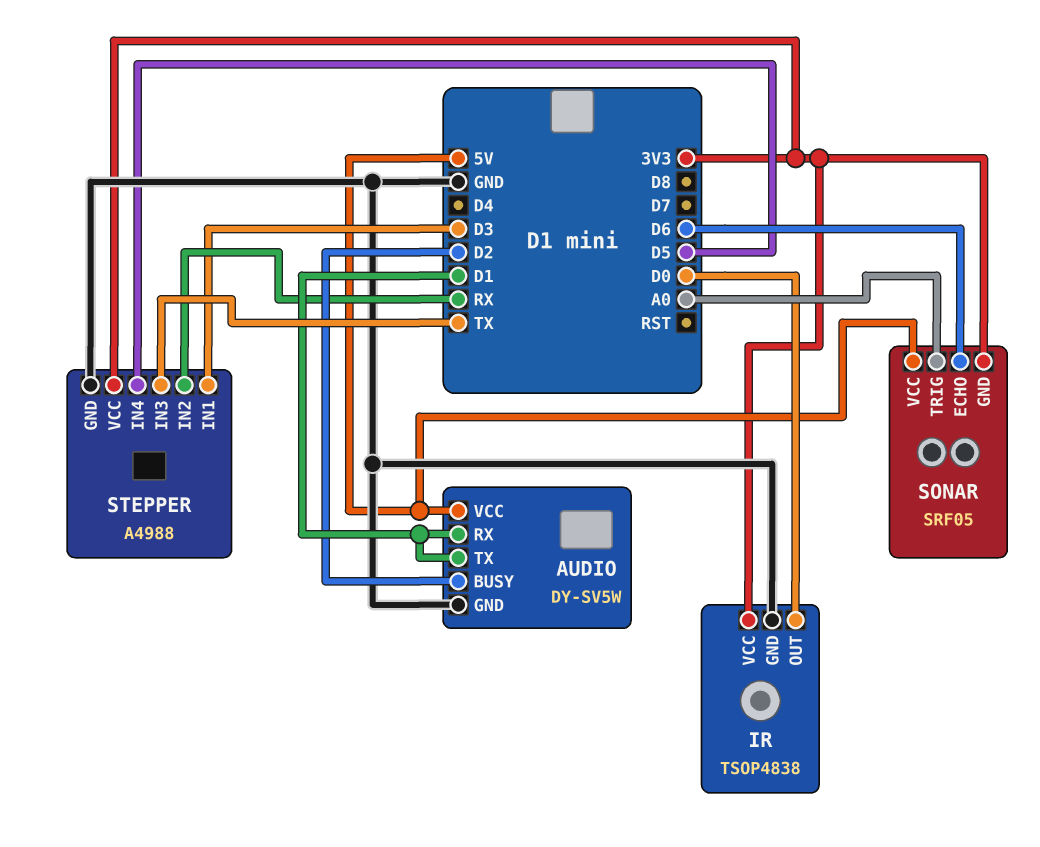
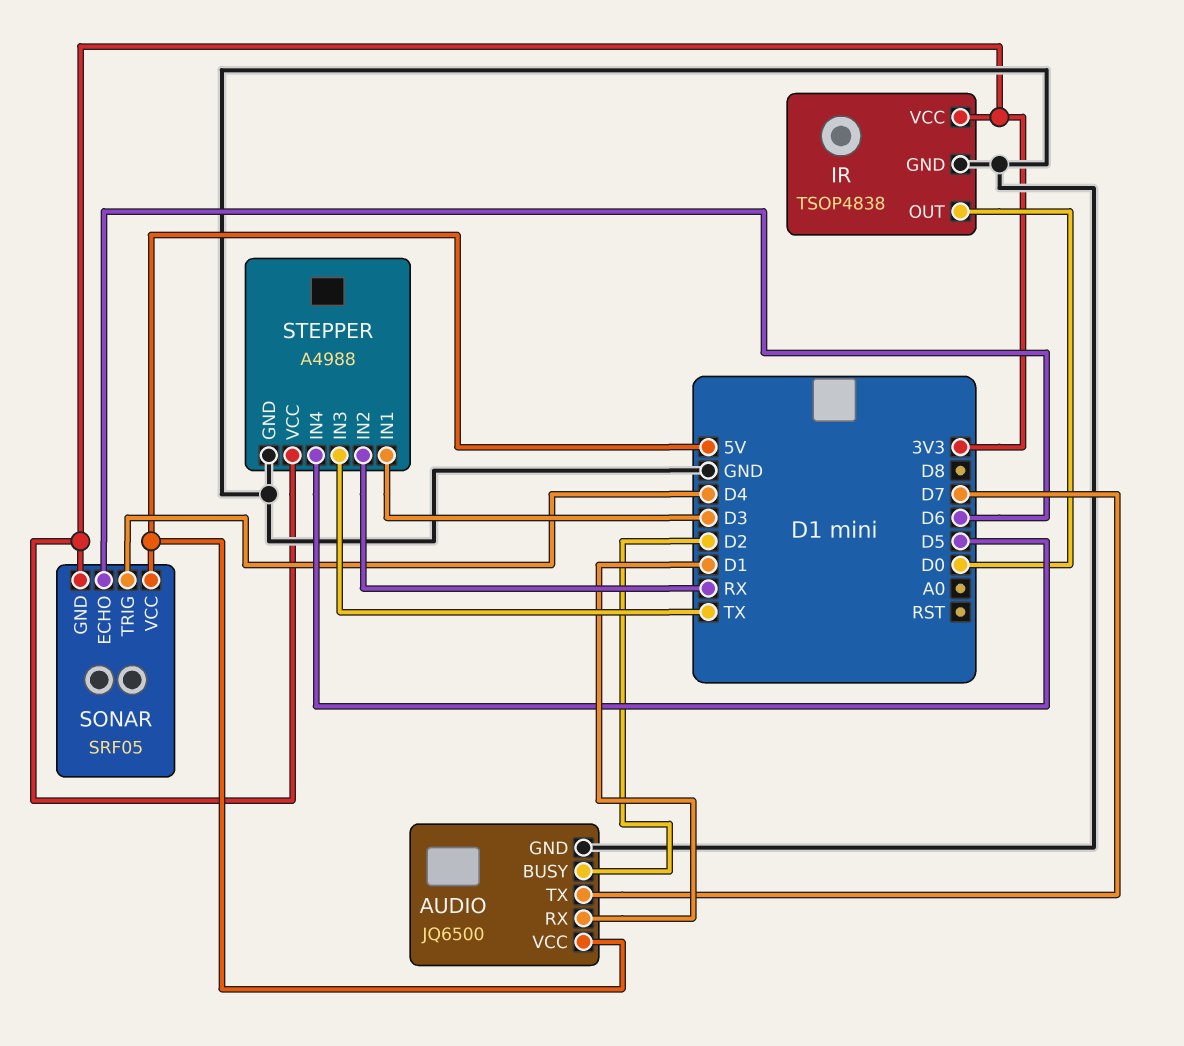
AUDIO: DY-SV5W -> JQ6500
AUDIO pin TX: D1 -> D7
SONAR pin TRIG: A0 -> D4

